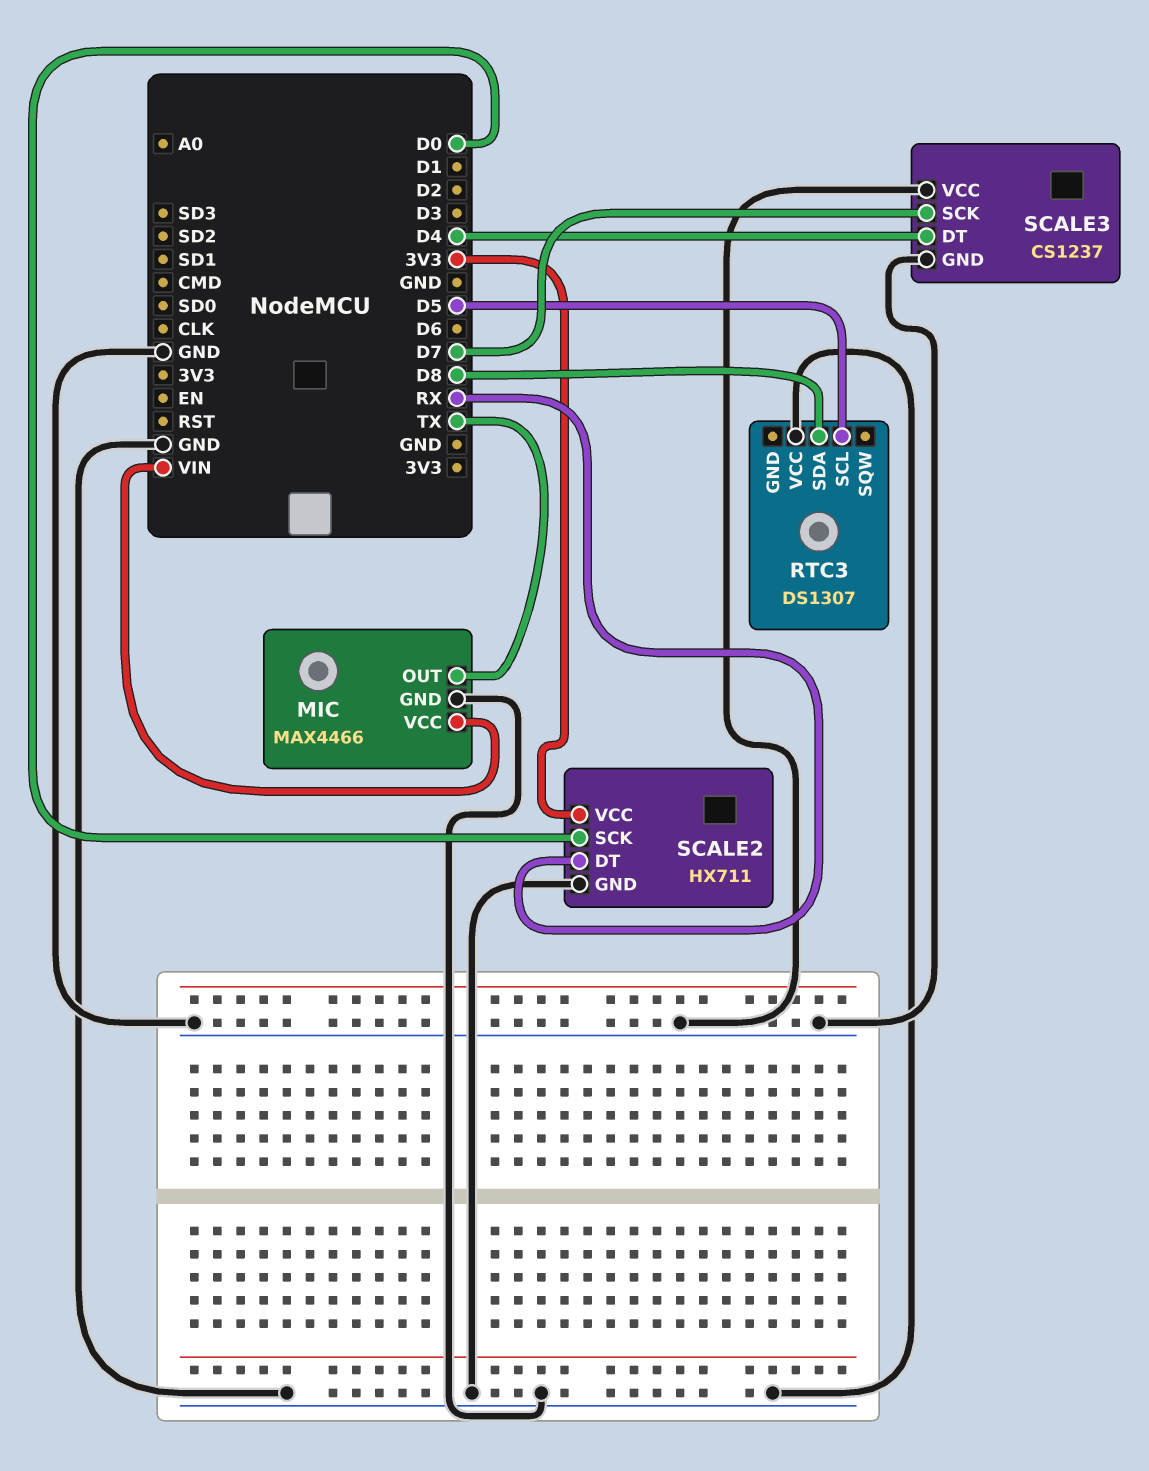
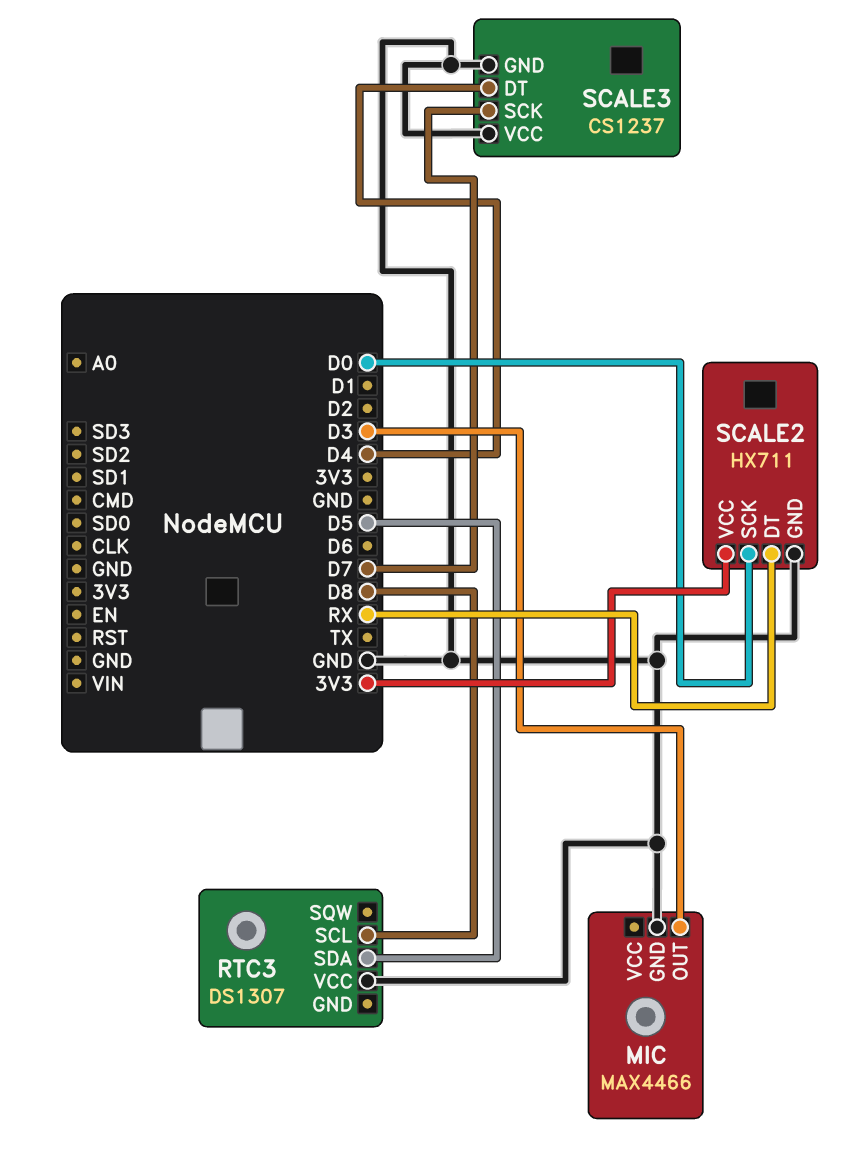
MIC pin OUT: TX -> D3
MIC pin VCC: VIN -> none
RTC3 pin SCL: D5 -> D8
RTC3 pin SDA: D8 -> D5

